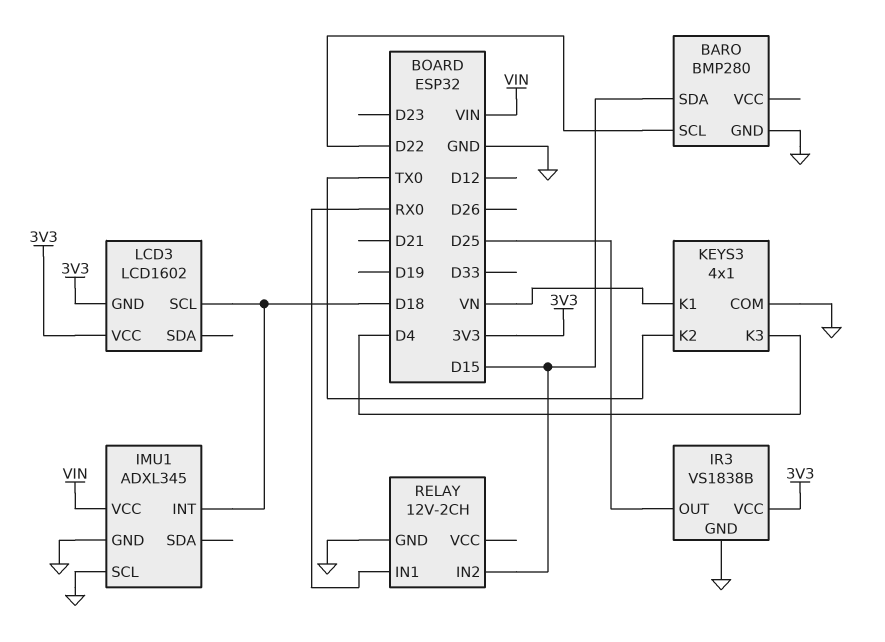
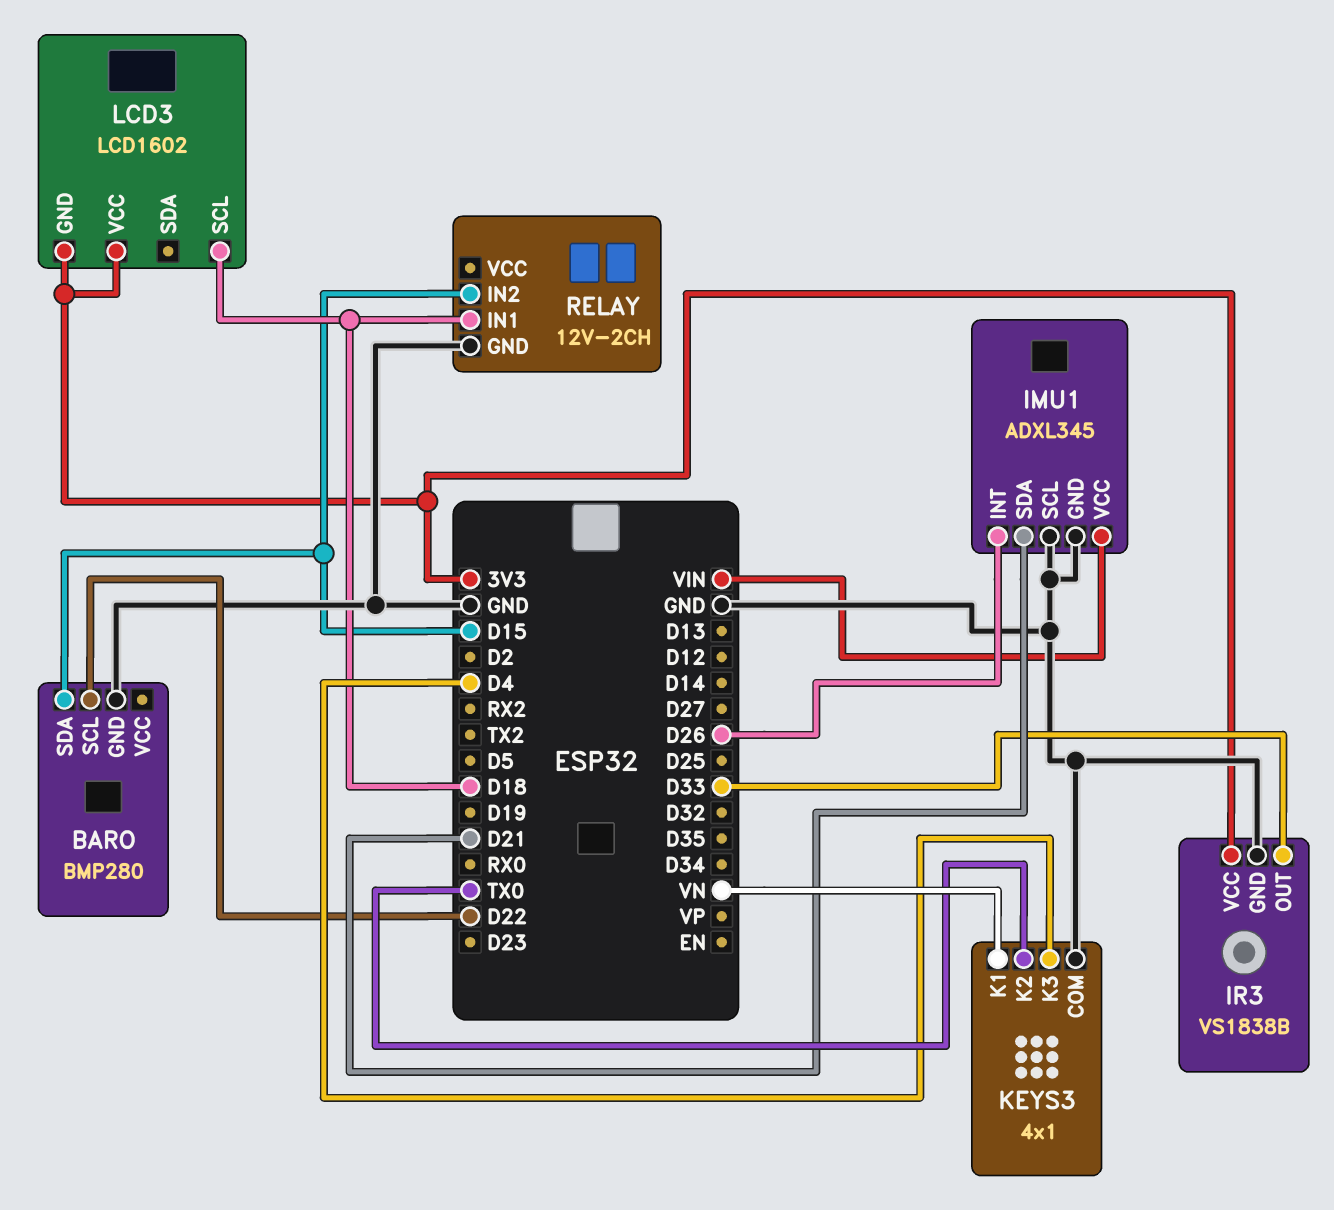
IMU1 pin INT: D18 -> D26
IMU1 pin SDA: none -> D21
IR3 pin OUT: D25 -> D33
RELAY pin IN1: RX0 -> D18

